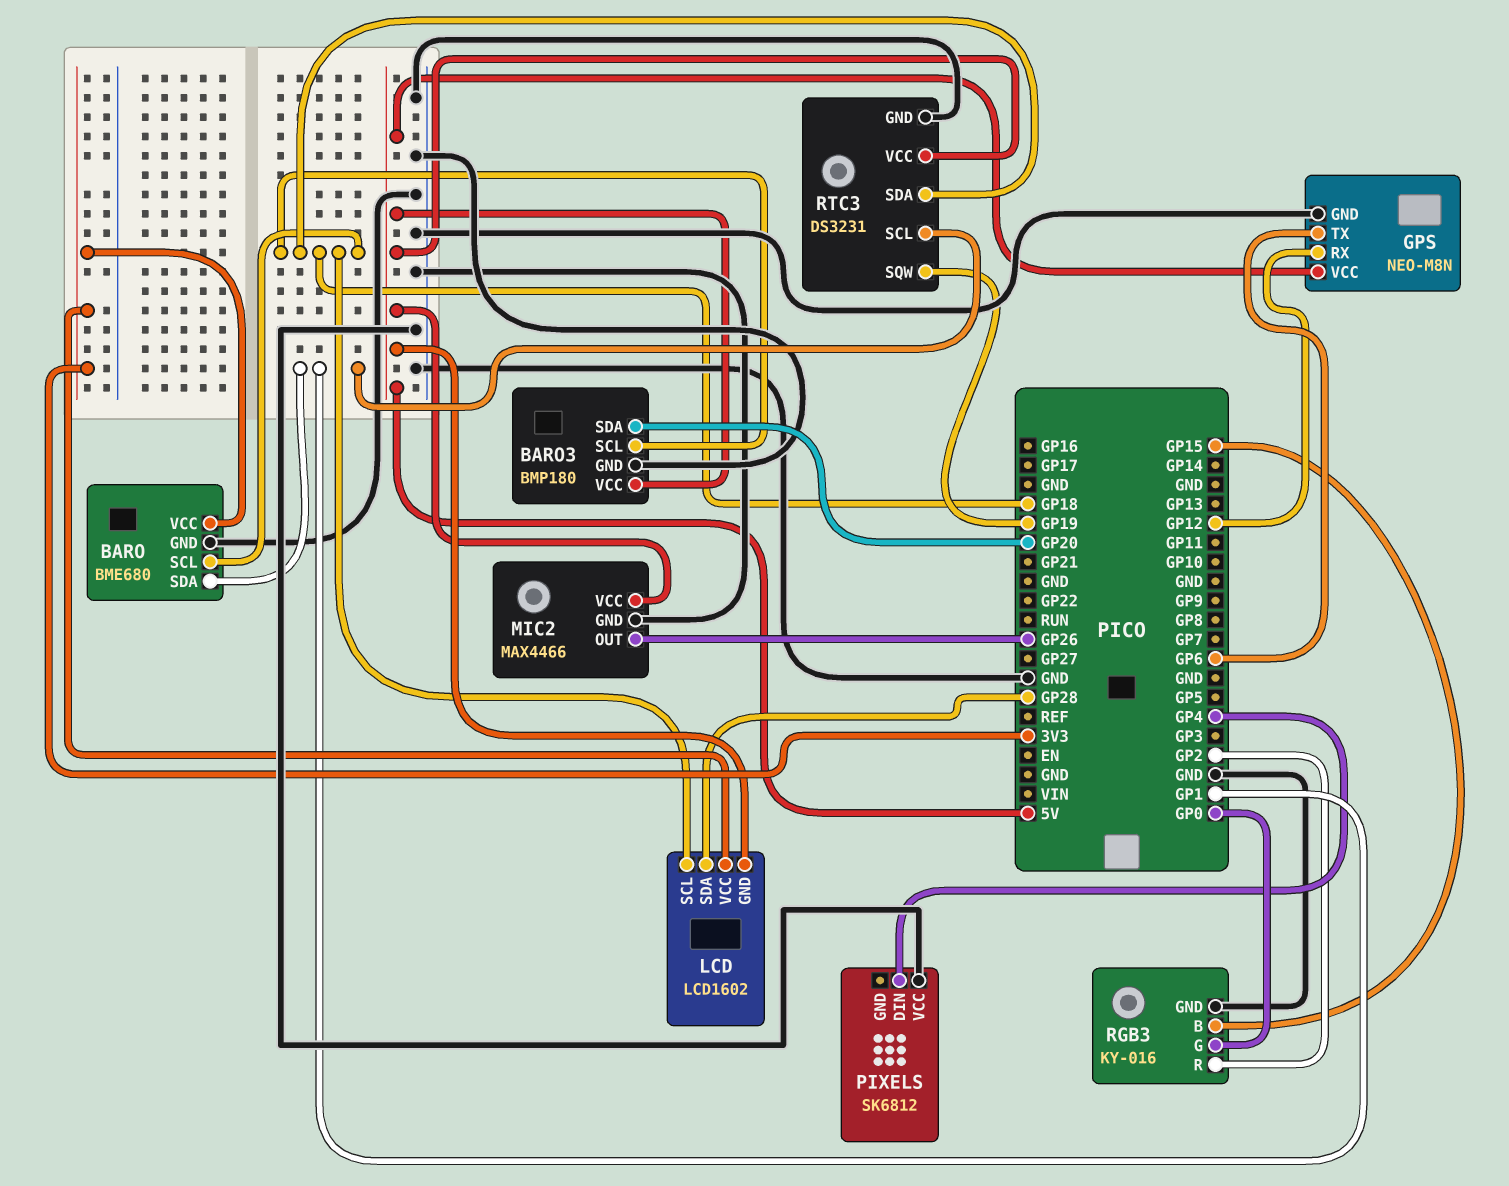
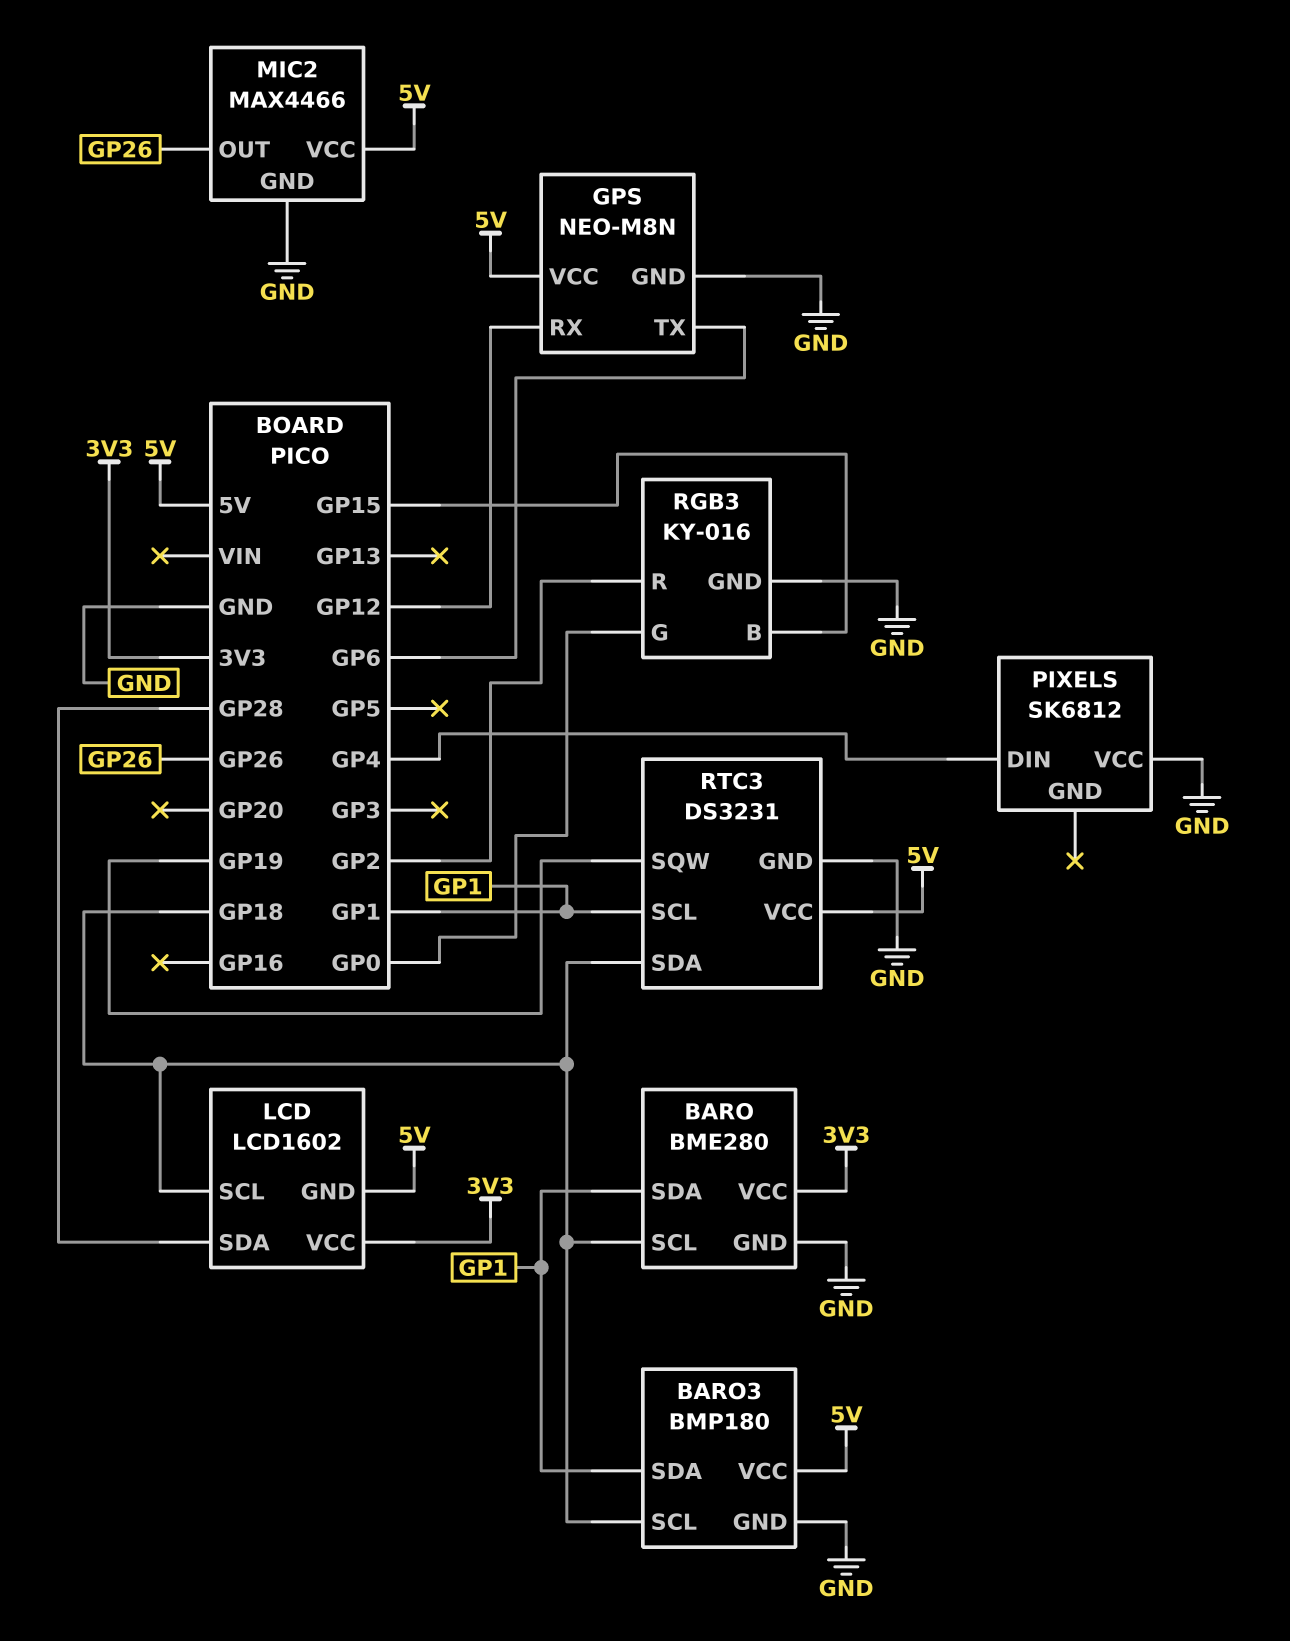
BARO: BME680 -> BME280
BARO3 pin SDA: GP20 -> GP1

